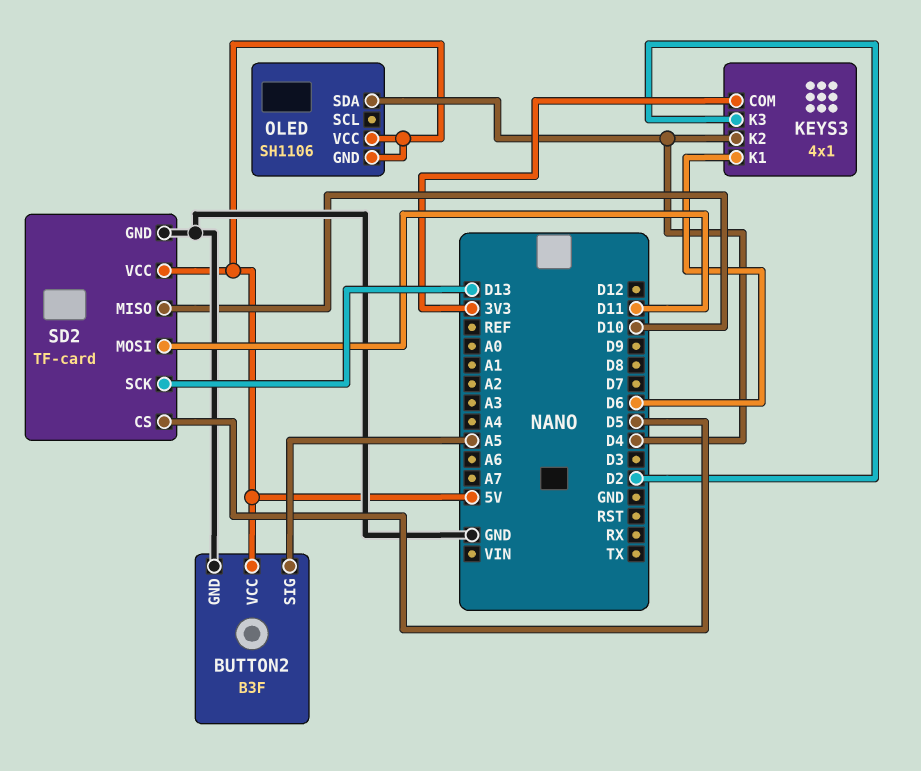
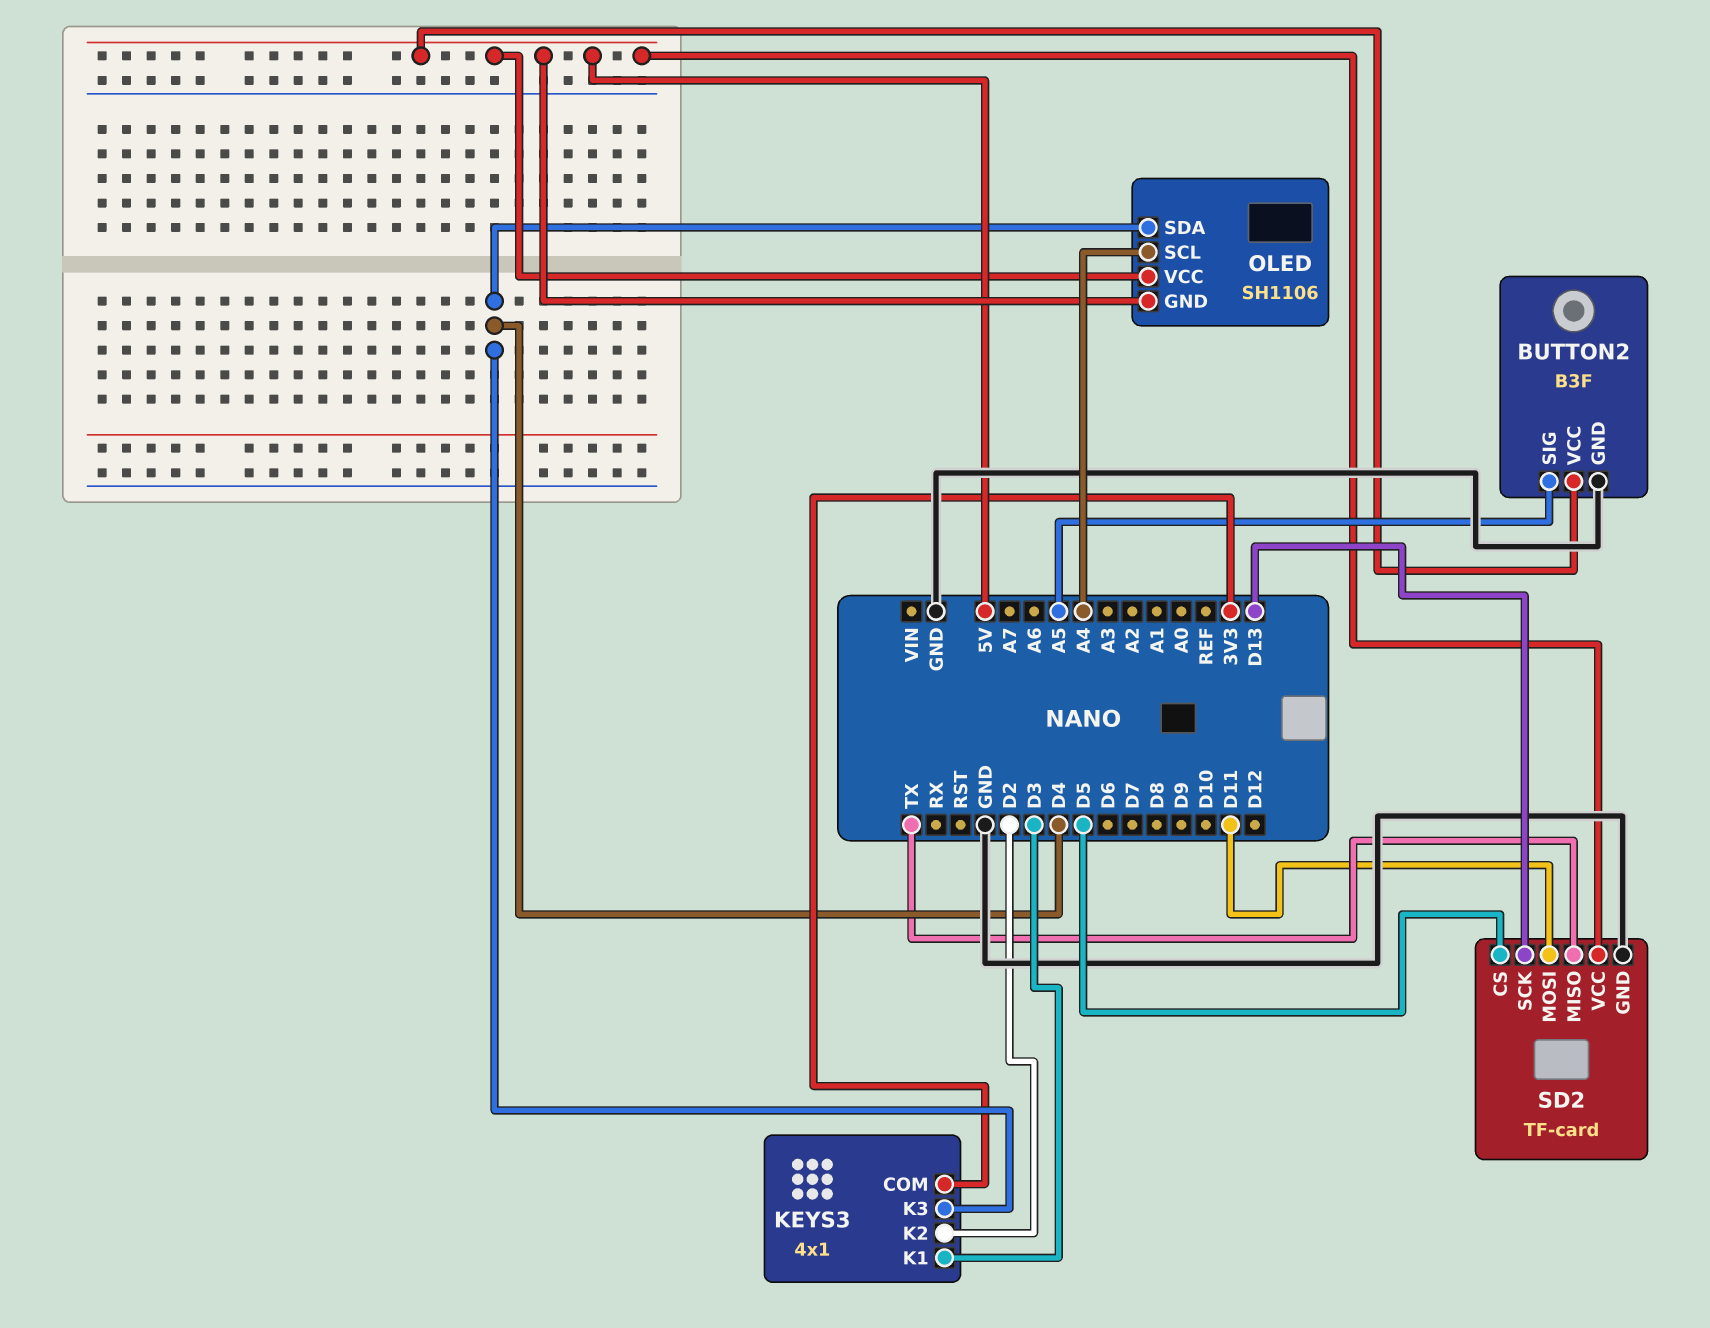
KEYS3 pin K1: D6 -> D3
KEYS3 pin K2: D4 -> D2
KEYS3 pin K3: D2 -> D4
OLED pin SCL: none -> A4
SD2 pin MISO: D10 -> TX

